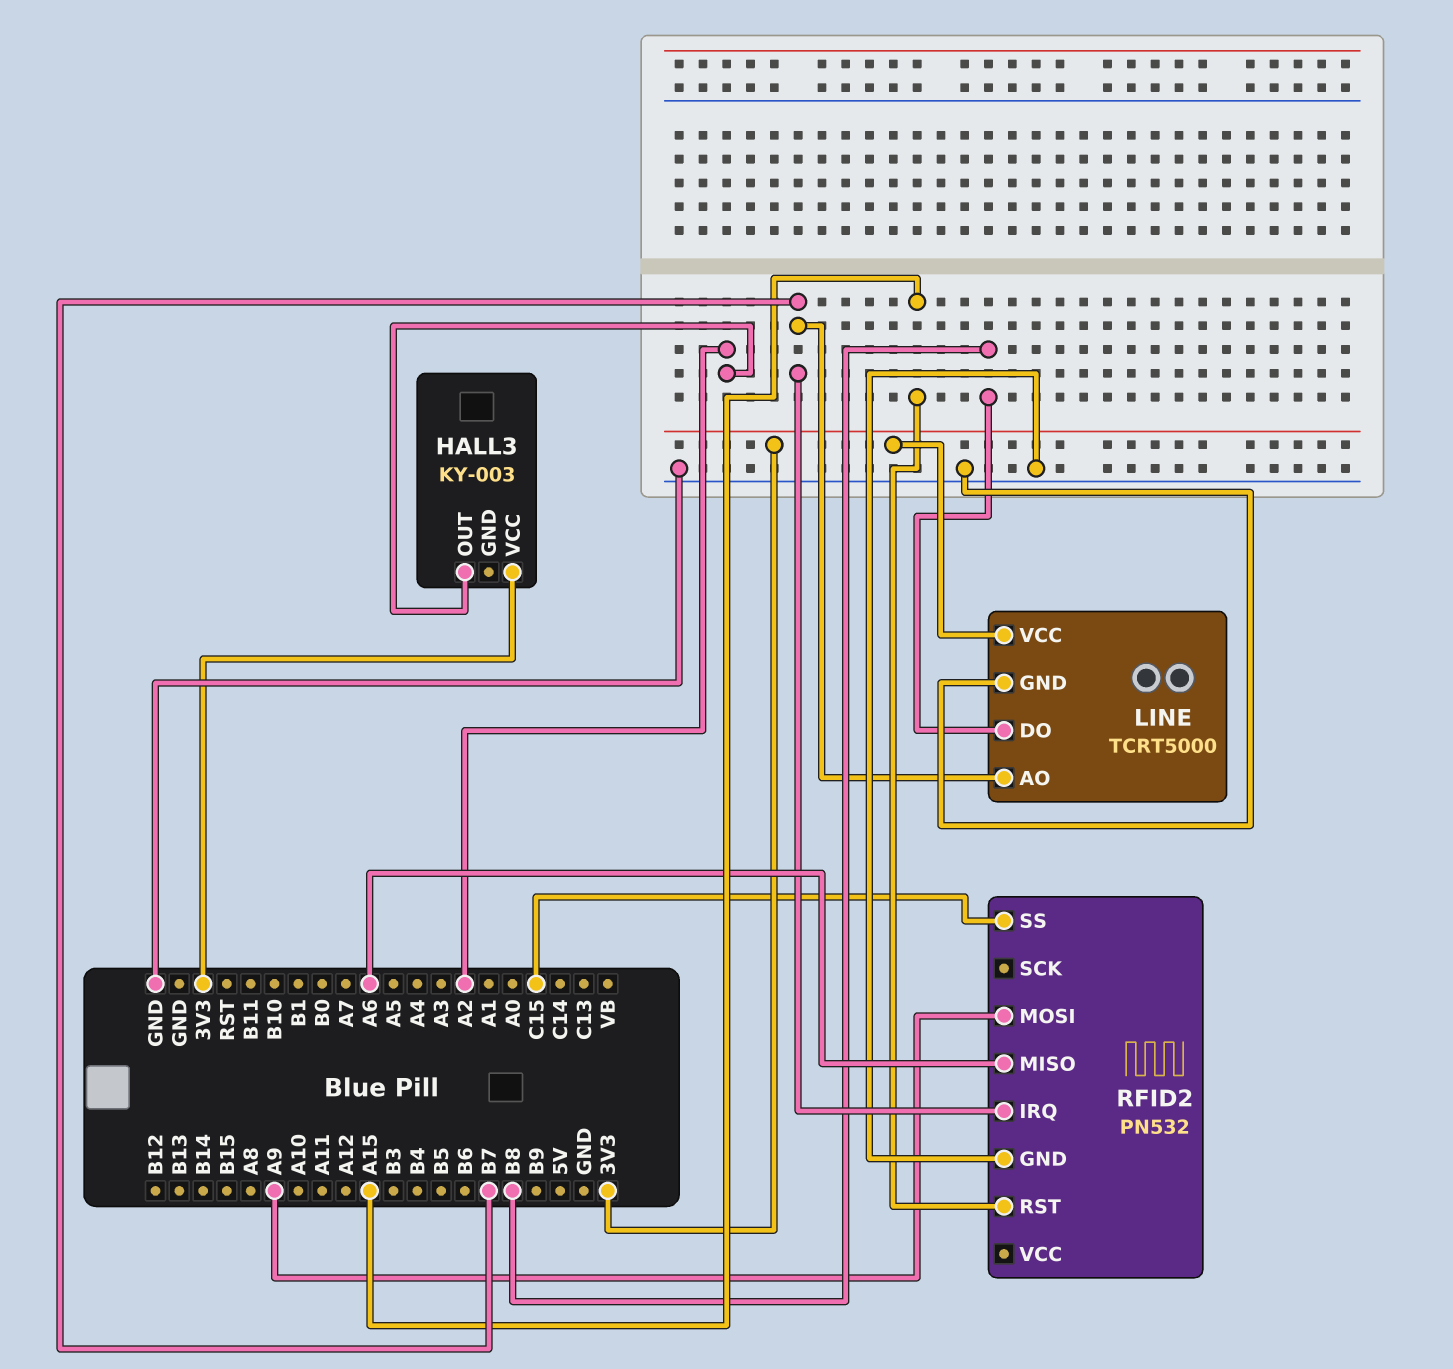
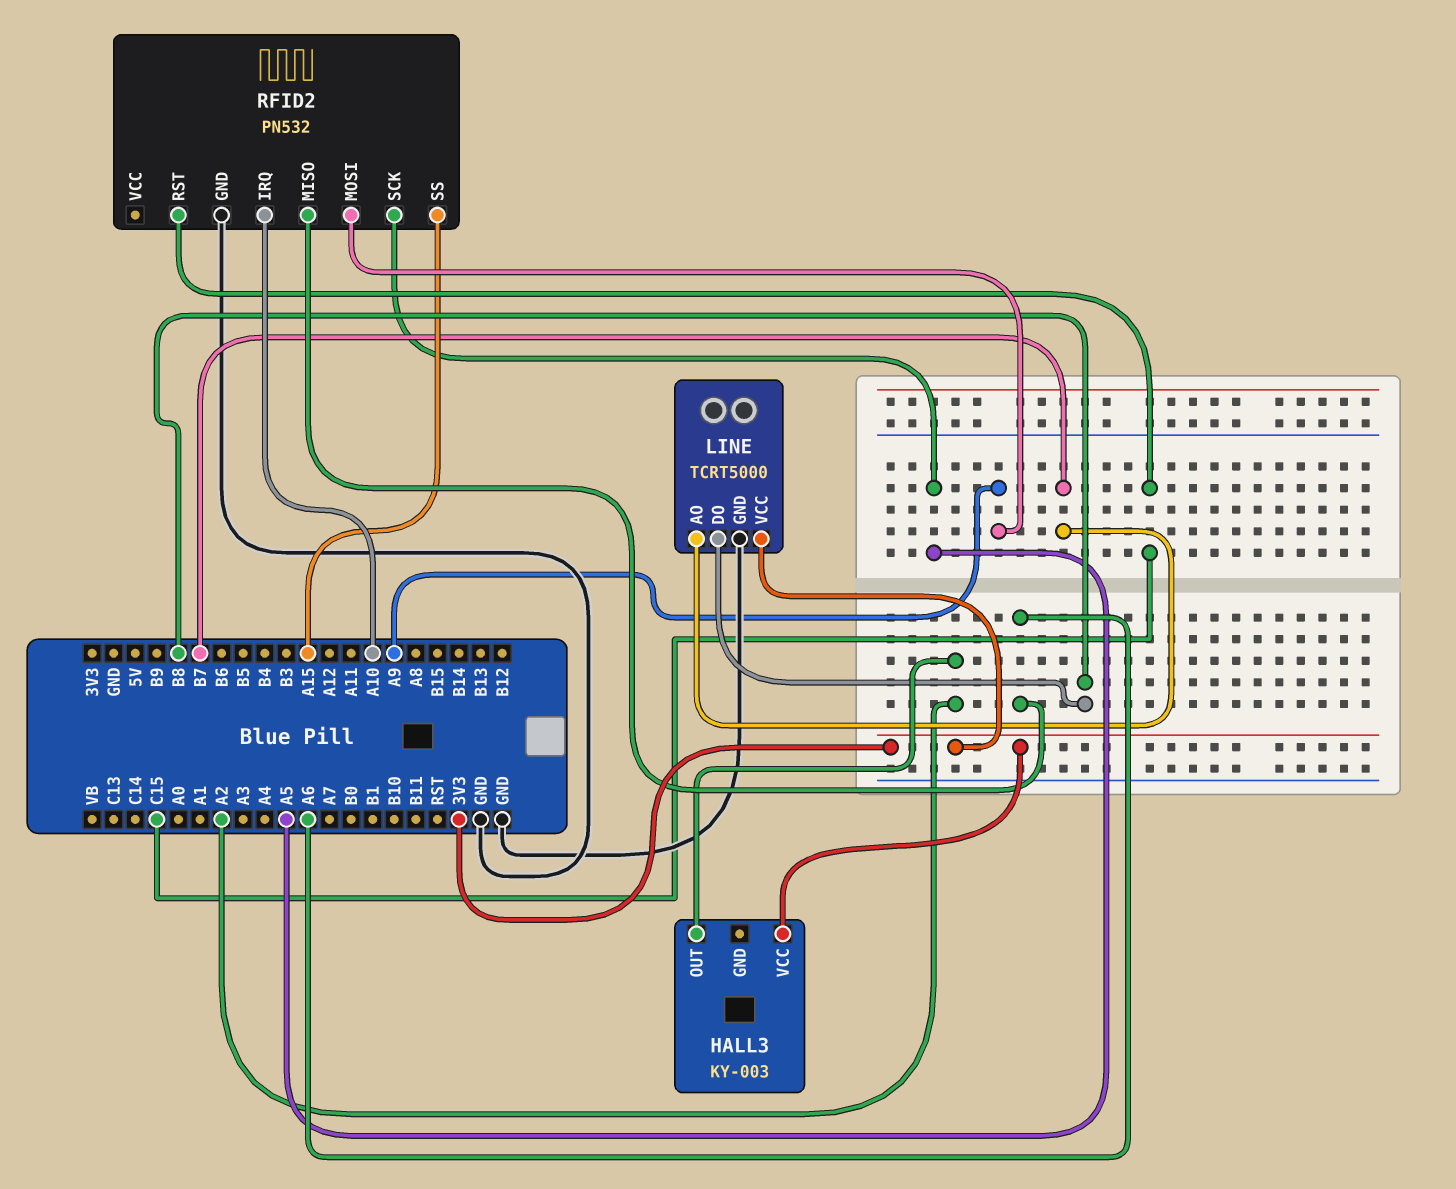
RFID2 pin IRQ: B7 -> A10
RFID2 pin RST: A15 -> C15
RFID2 pin SCK: none -> A5
RFID2 pin SS: C15 -> A15

